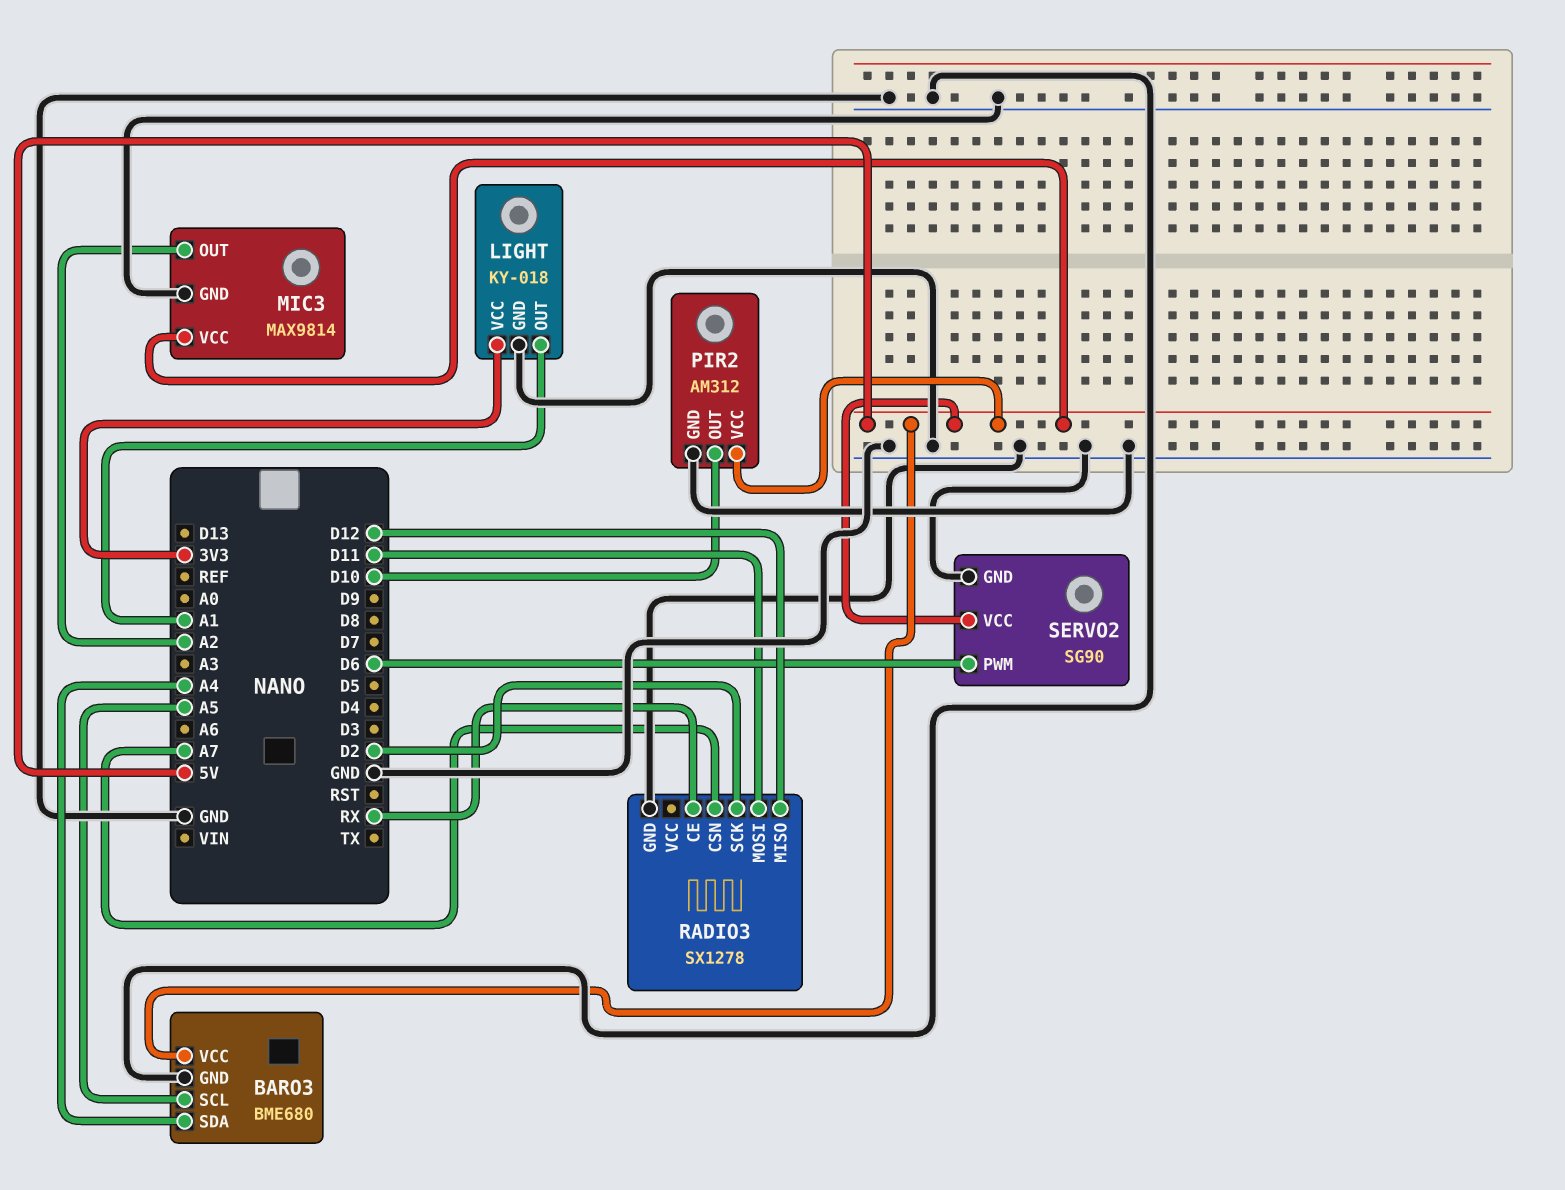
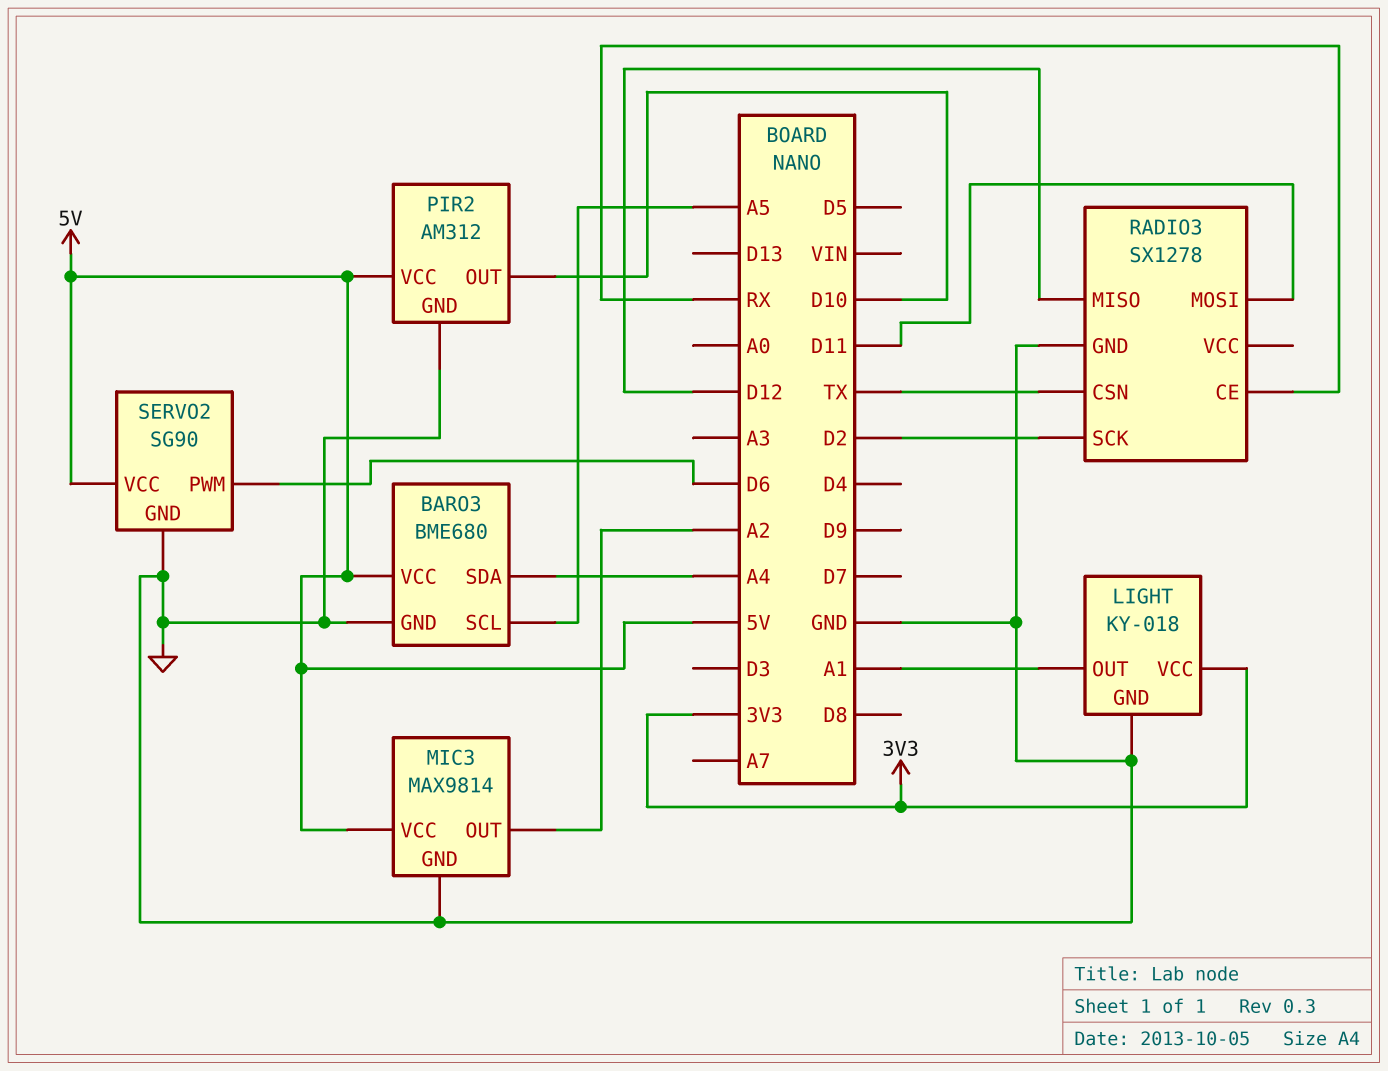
RADIO3 pin CSN: A7 -> TX

